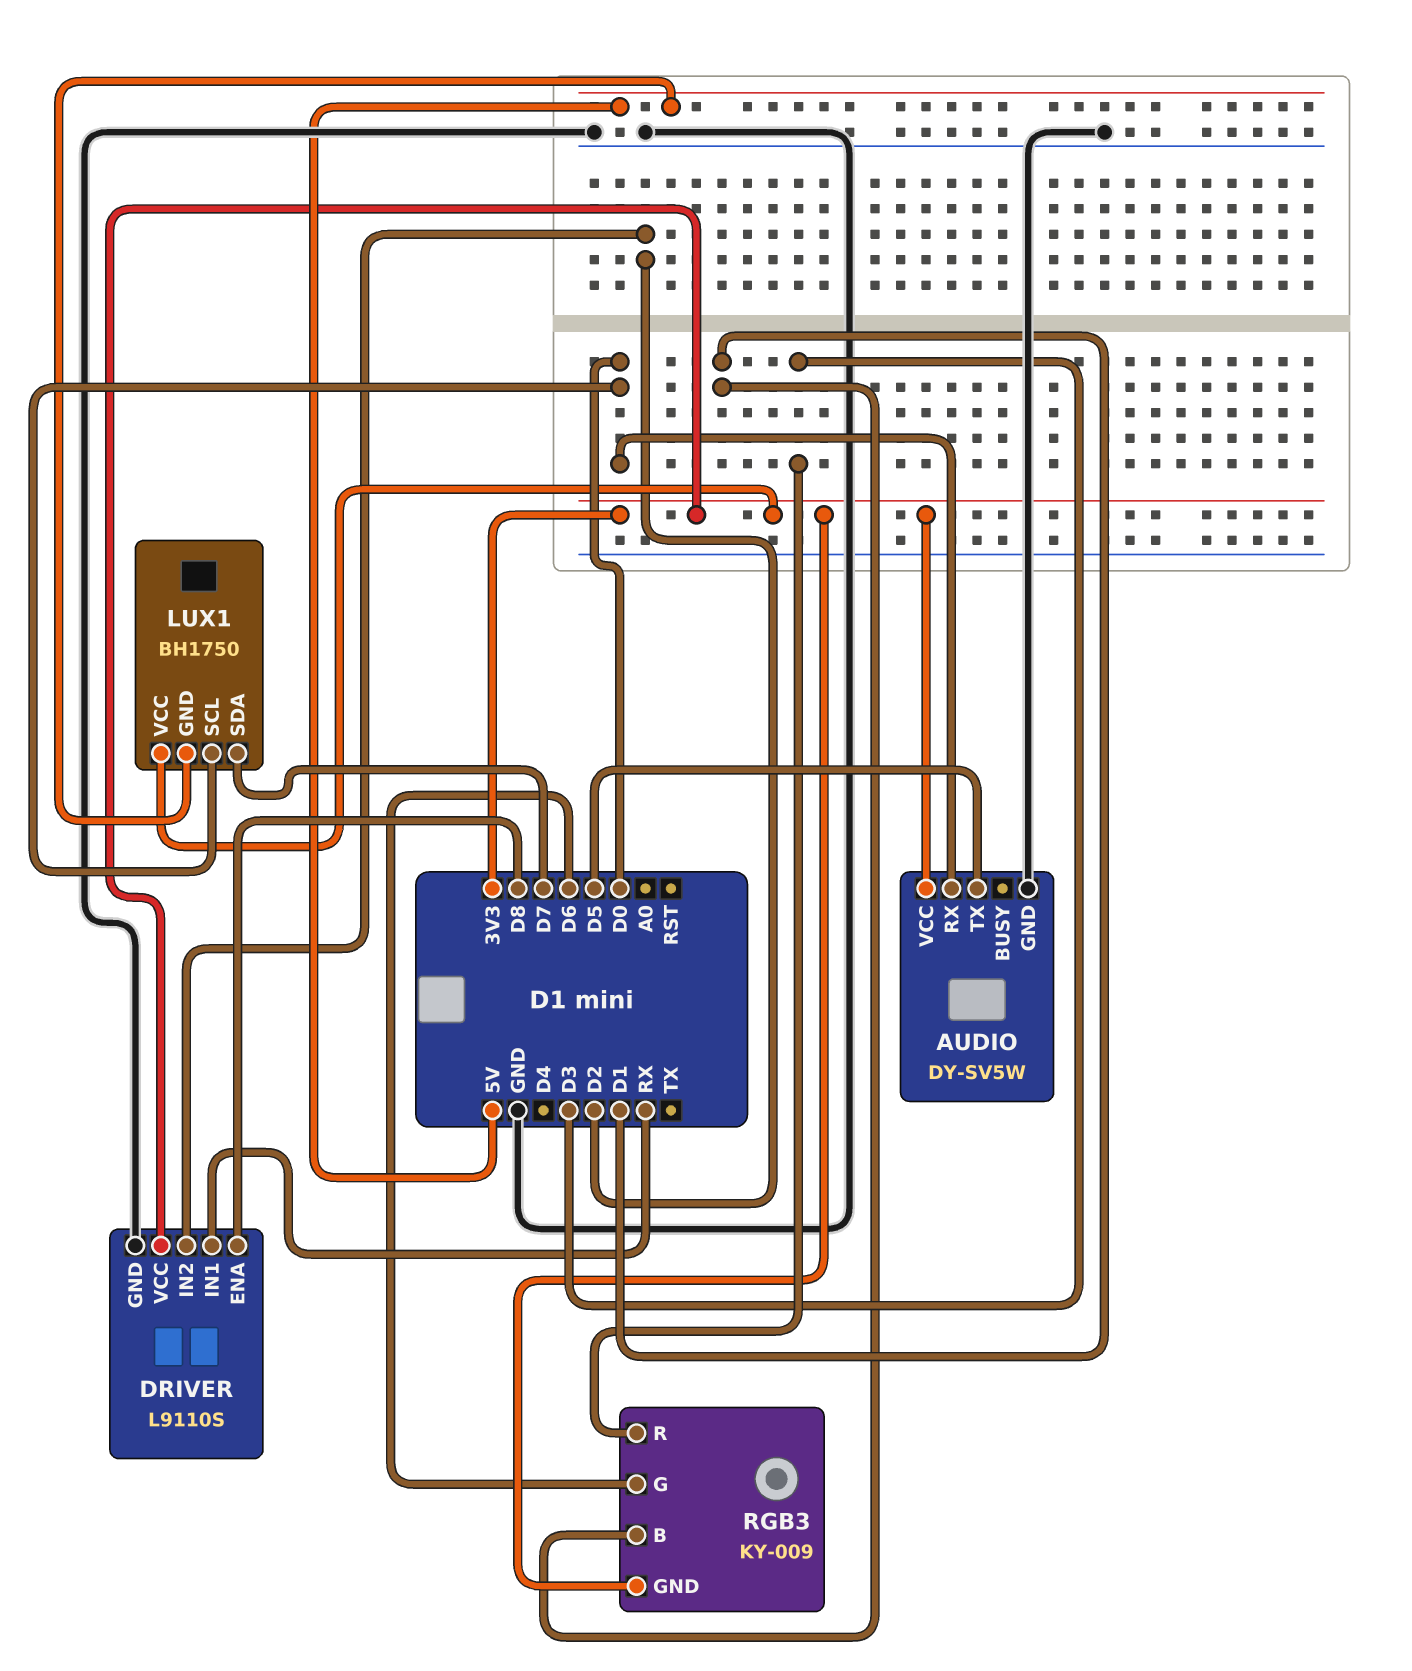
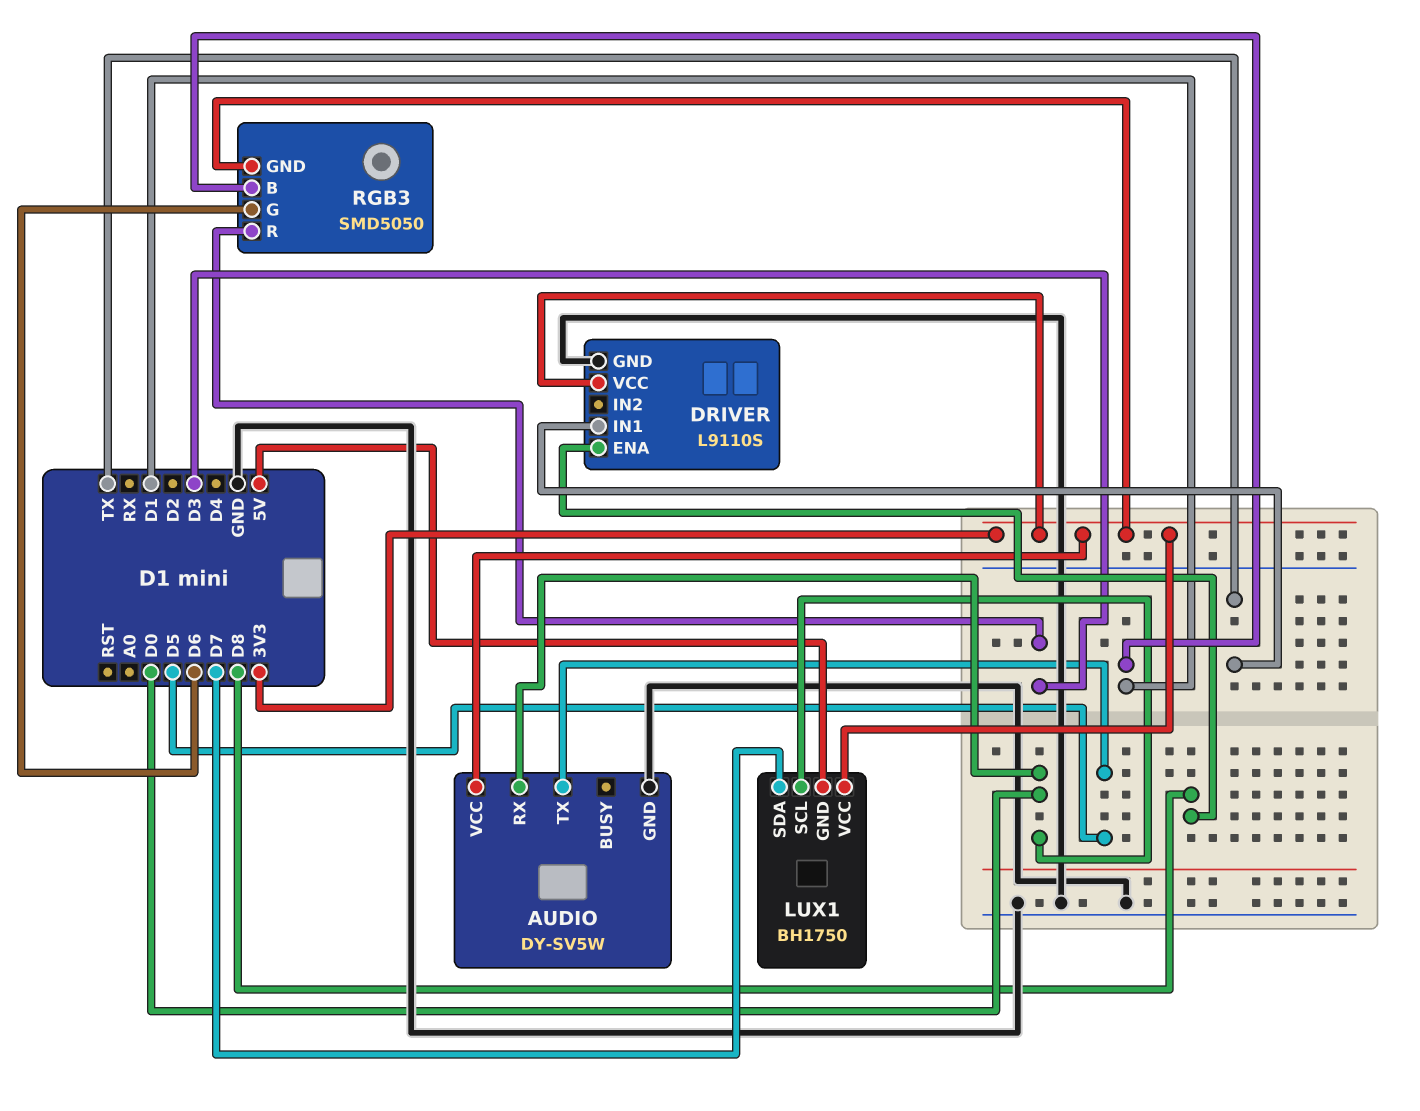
DRIVER pin IN1: RX -> TX
DRIVER pin IN2: D2 -> none
RGB3: KY-009 -> SMD5050

